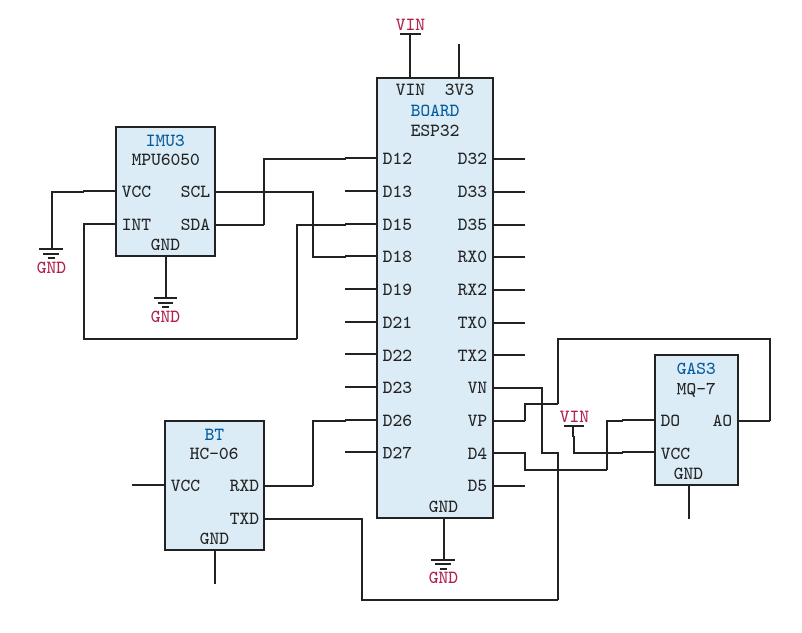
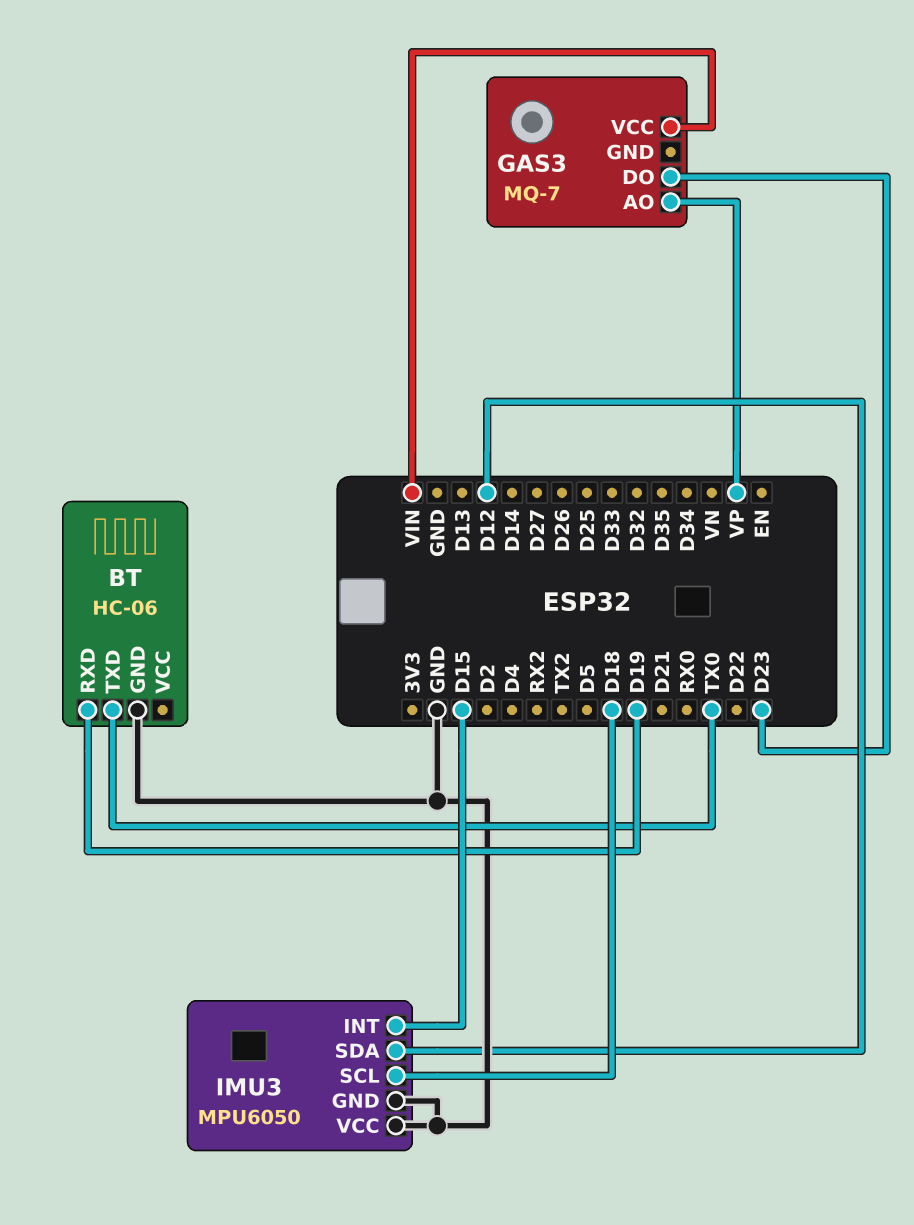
BT pin GND: none -> GND
BT pin RXD: D26 -> D19
BT pin TXD: VN -> TX0
GAS3 pin DO: D4 -> D23

